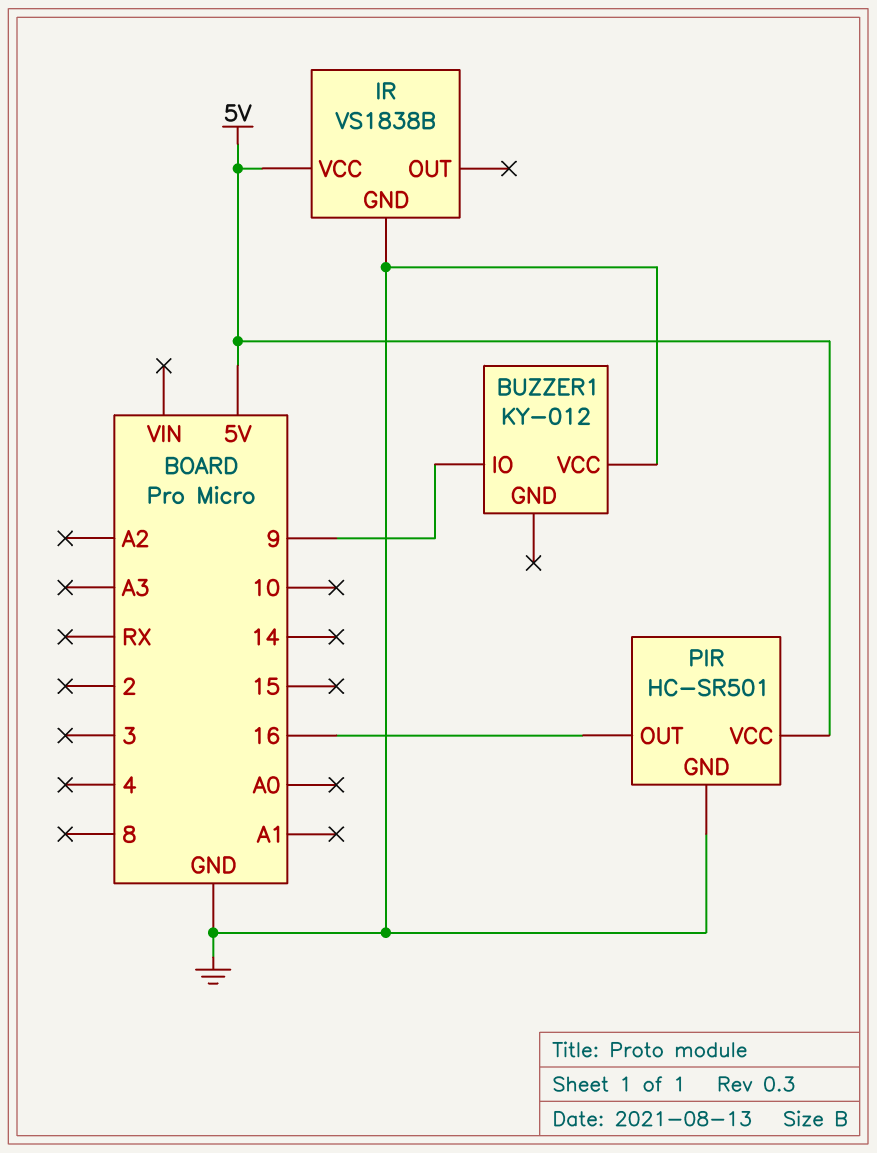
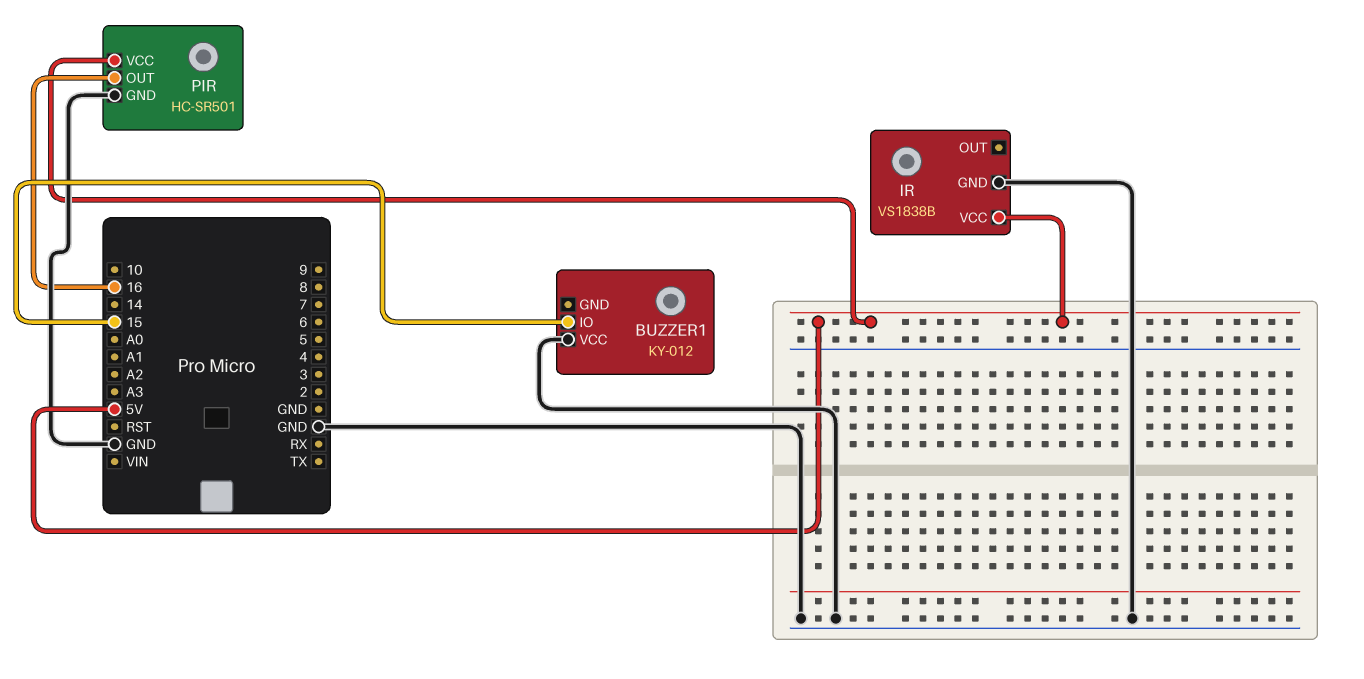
BUZZER1 pin IO: 9 -> 15

